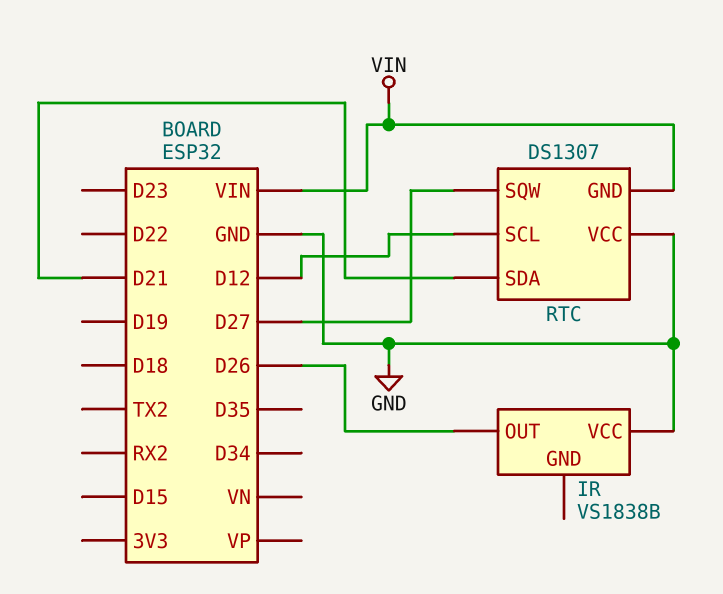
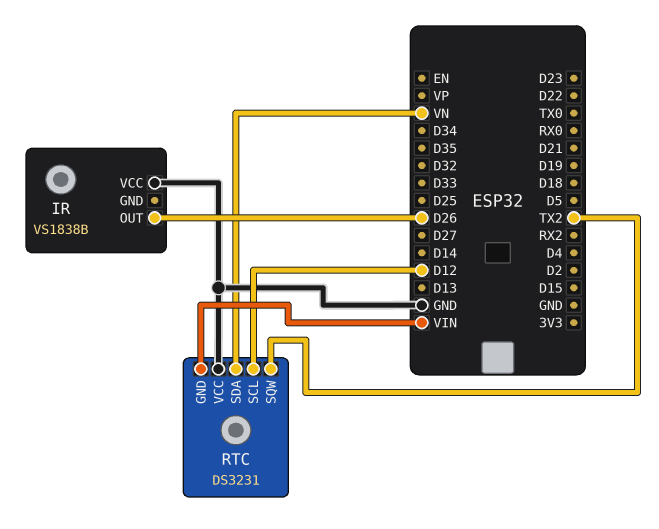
RTC: DS1307 -> DS3231
RTC pin SDA: D21 -> VN
RTC pin SQW: D27 -> TX2

